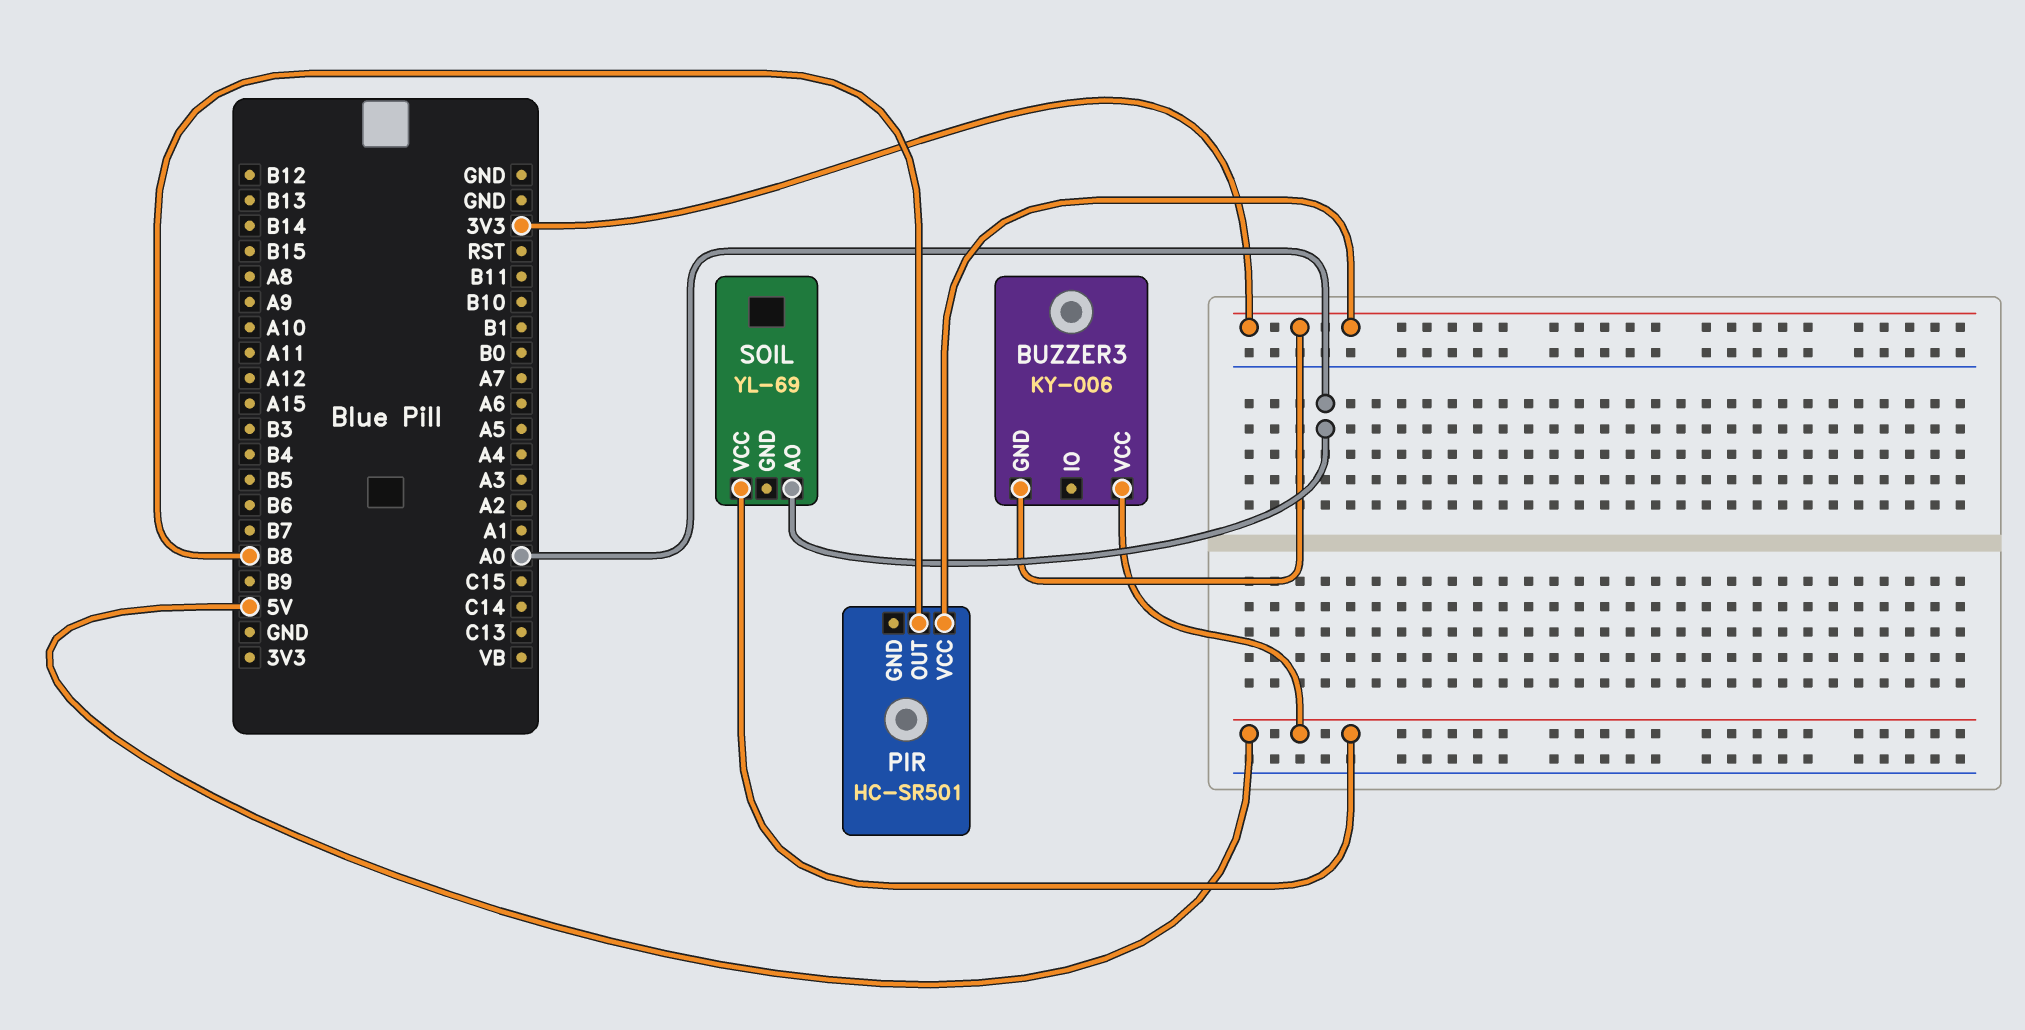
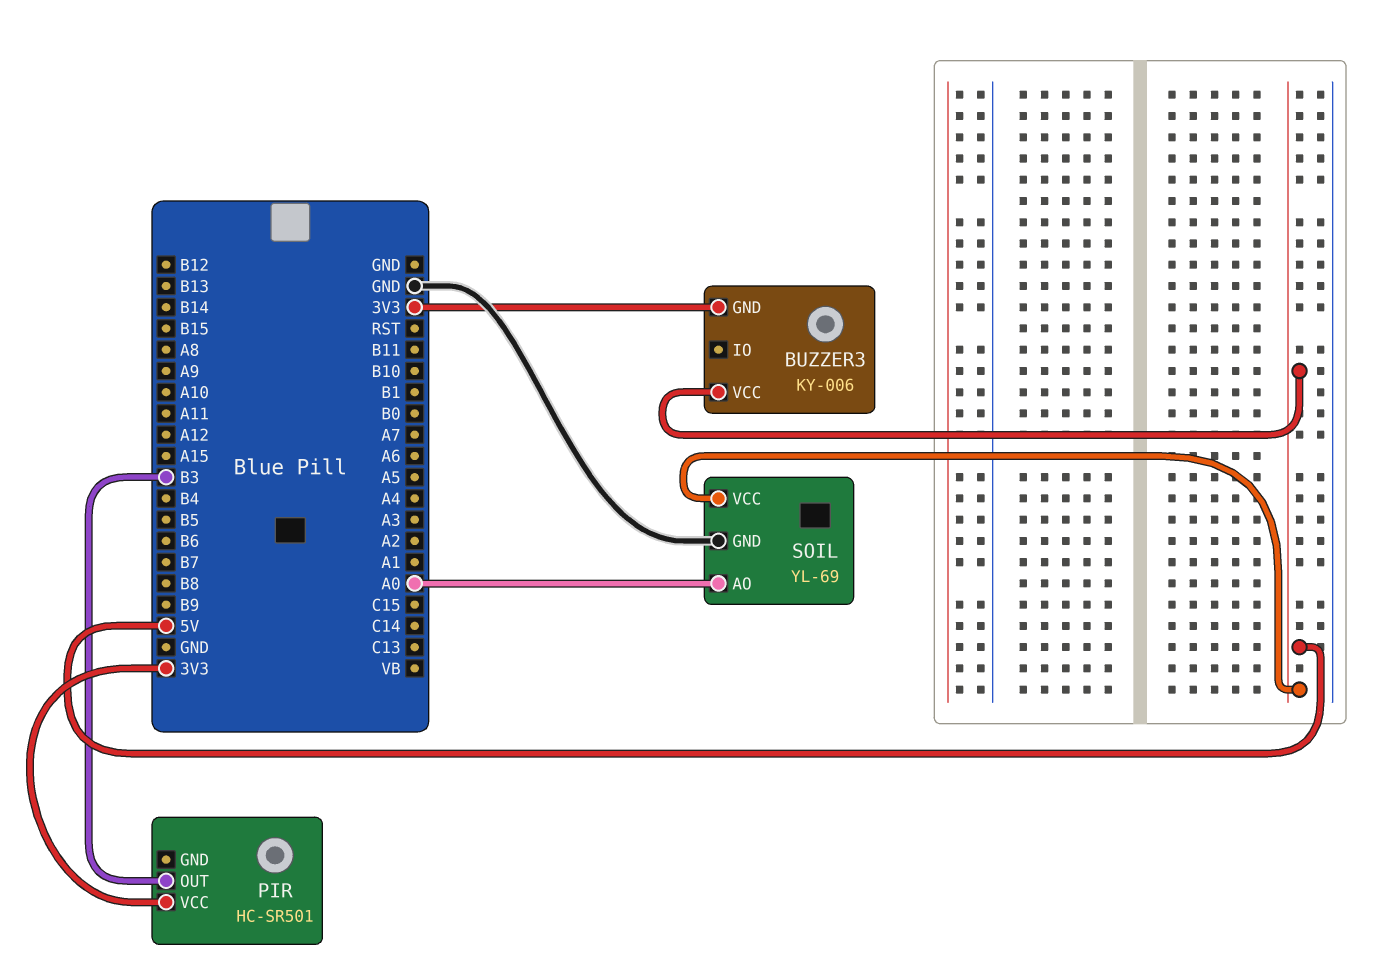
PIR pin OUT: B8 -> B3
SOIL pin GND: none -> GND

